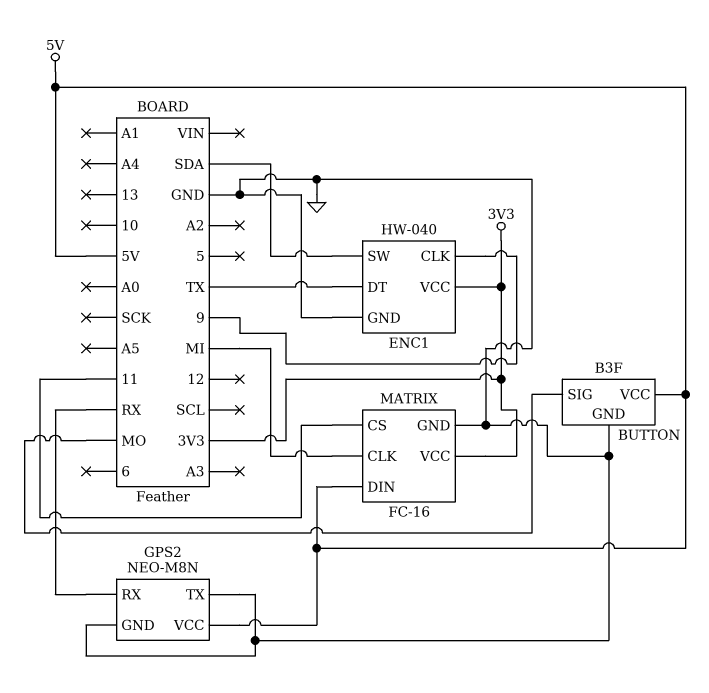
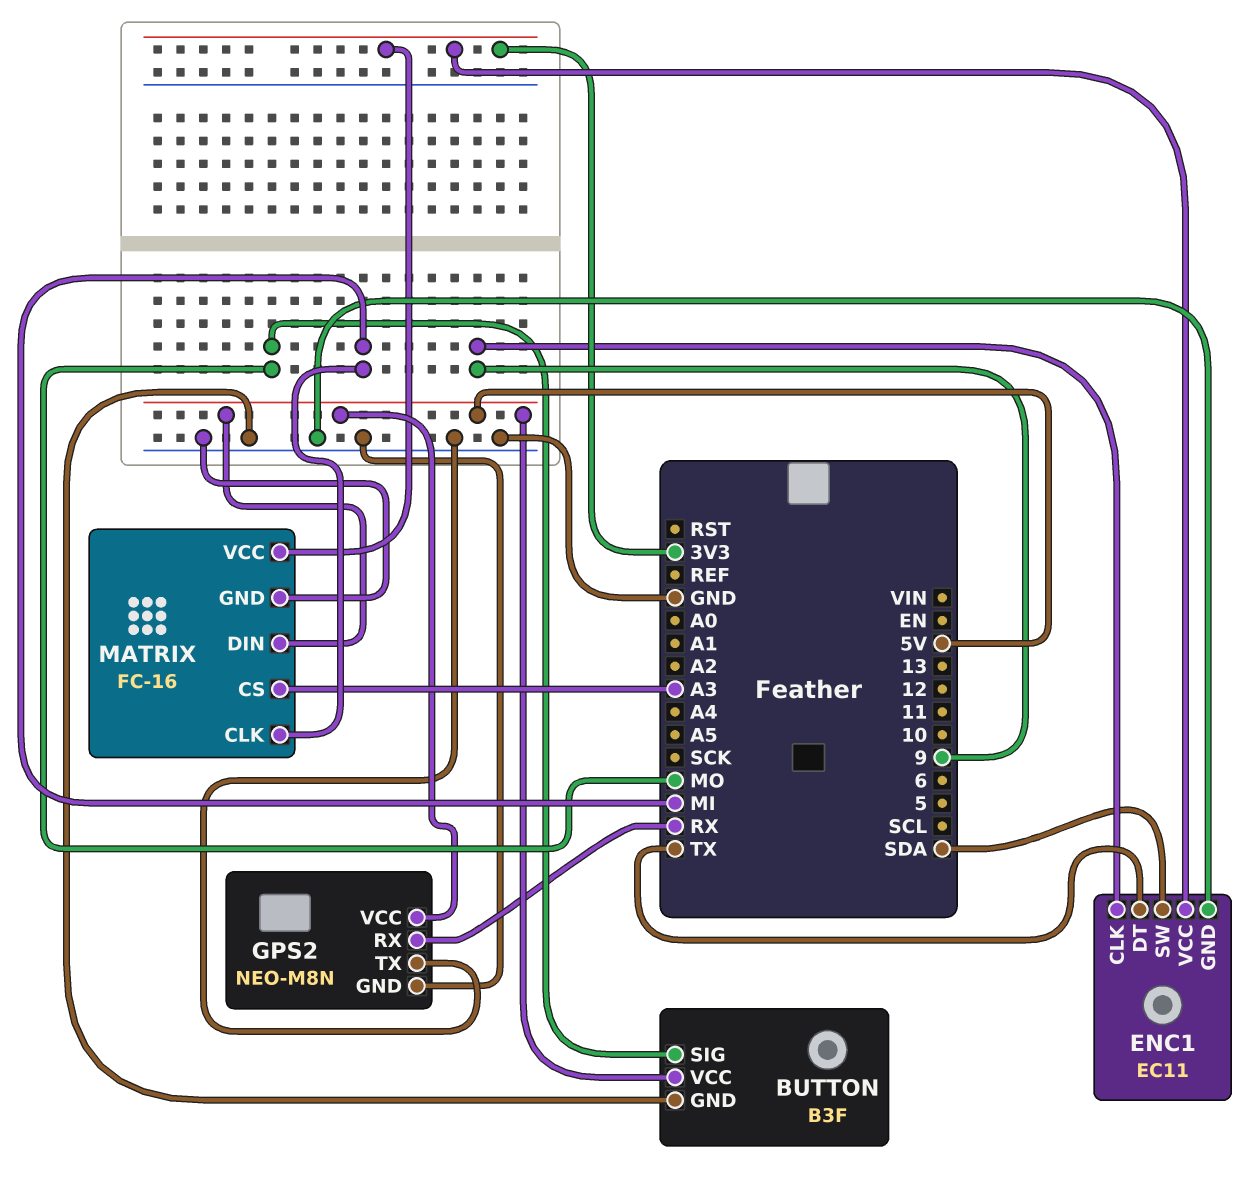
ENC1: HW-040 -> EC11
MATRIX pin CS: 11 -> A3

